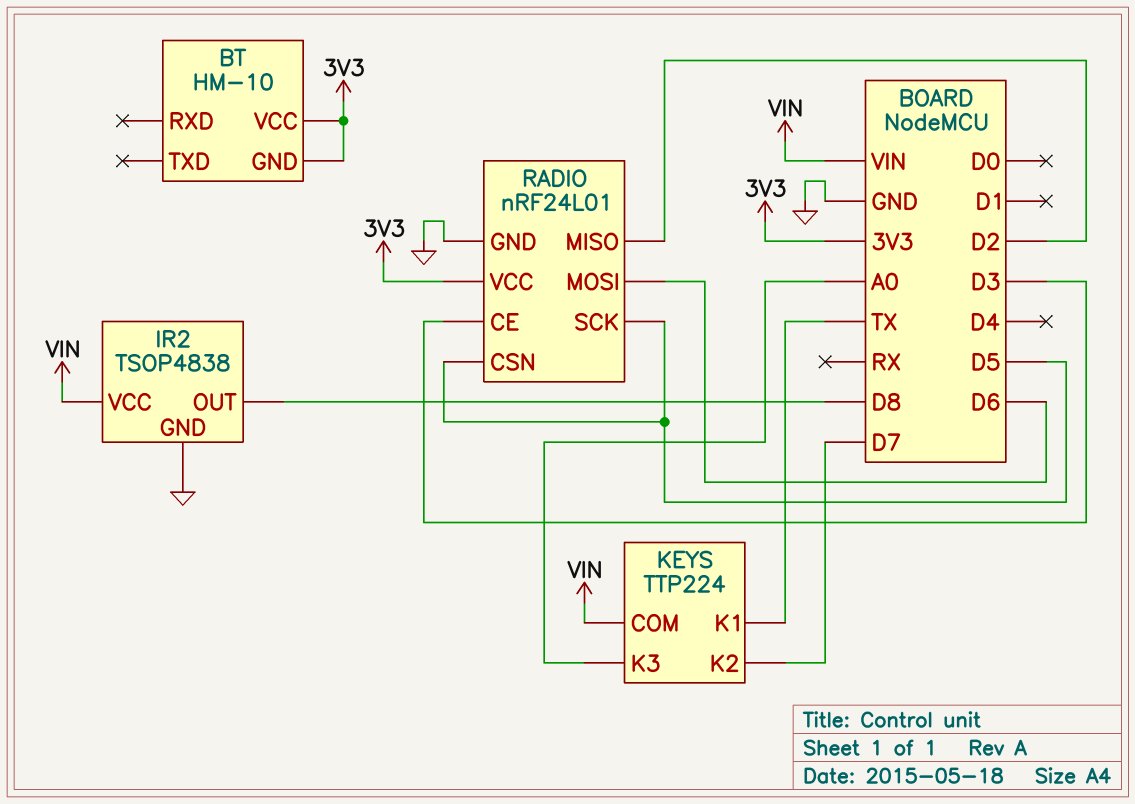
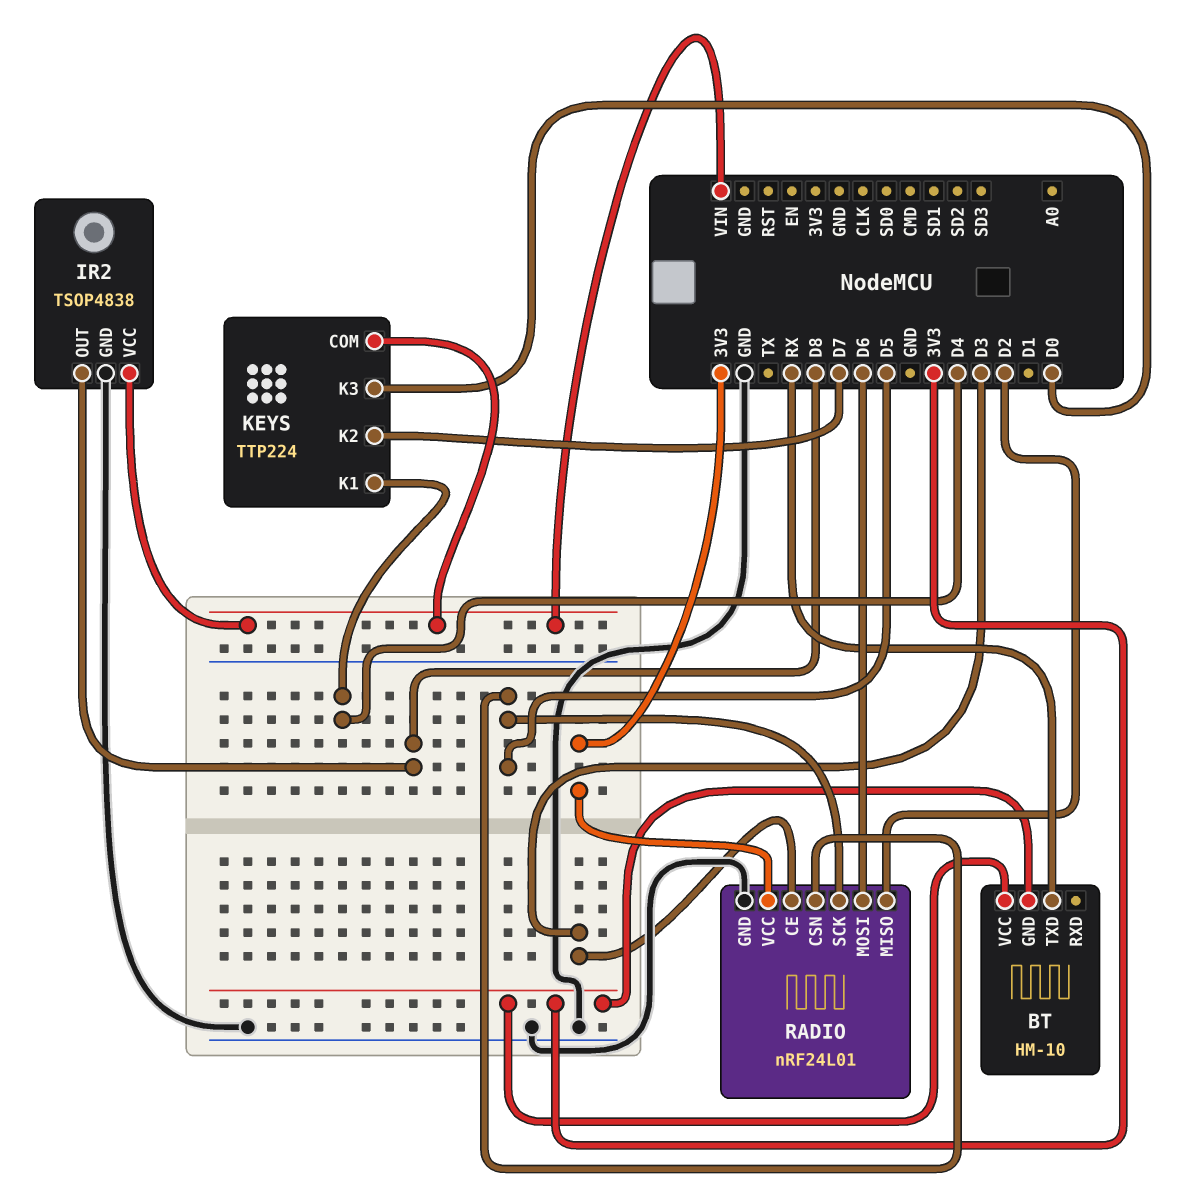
BT pin TXD: none -> RX
KEYS pin K1: TX -> D4
KEYS pin K3: A0 -> D0

